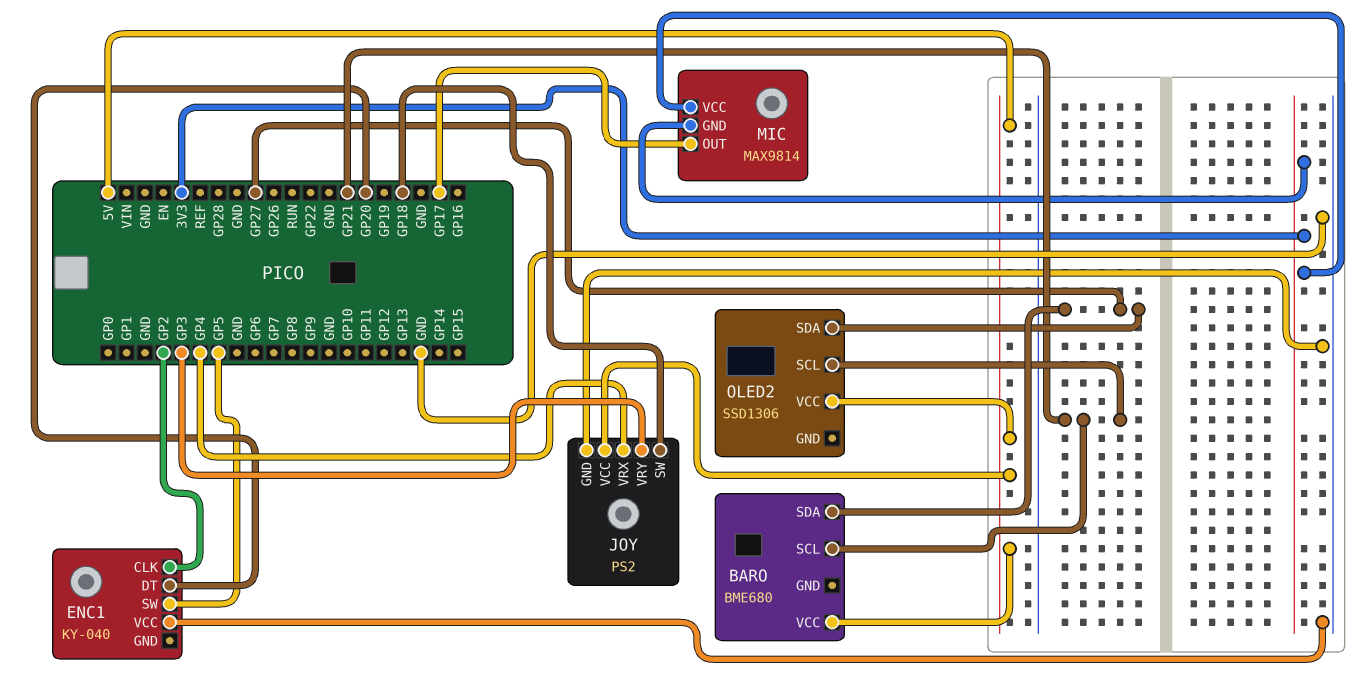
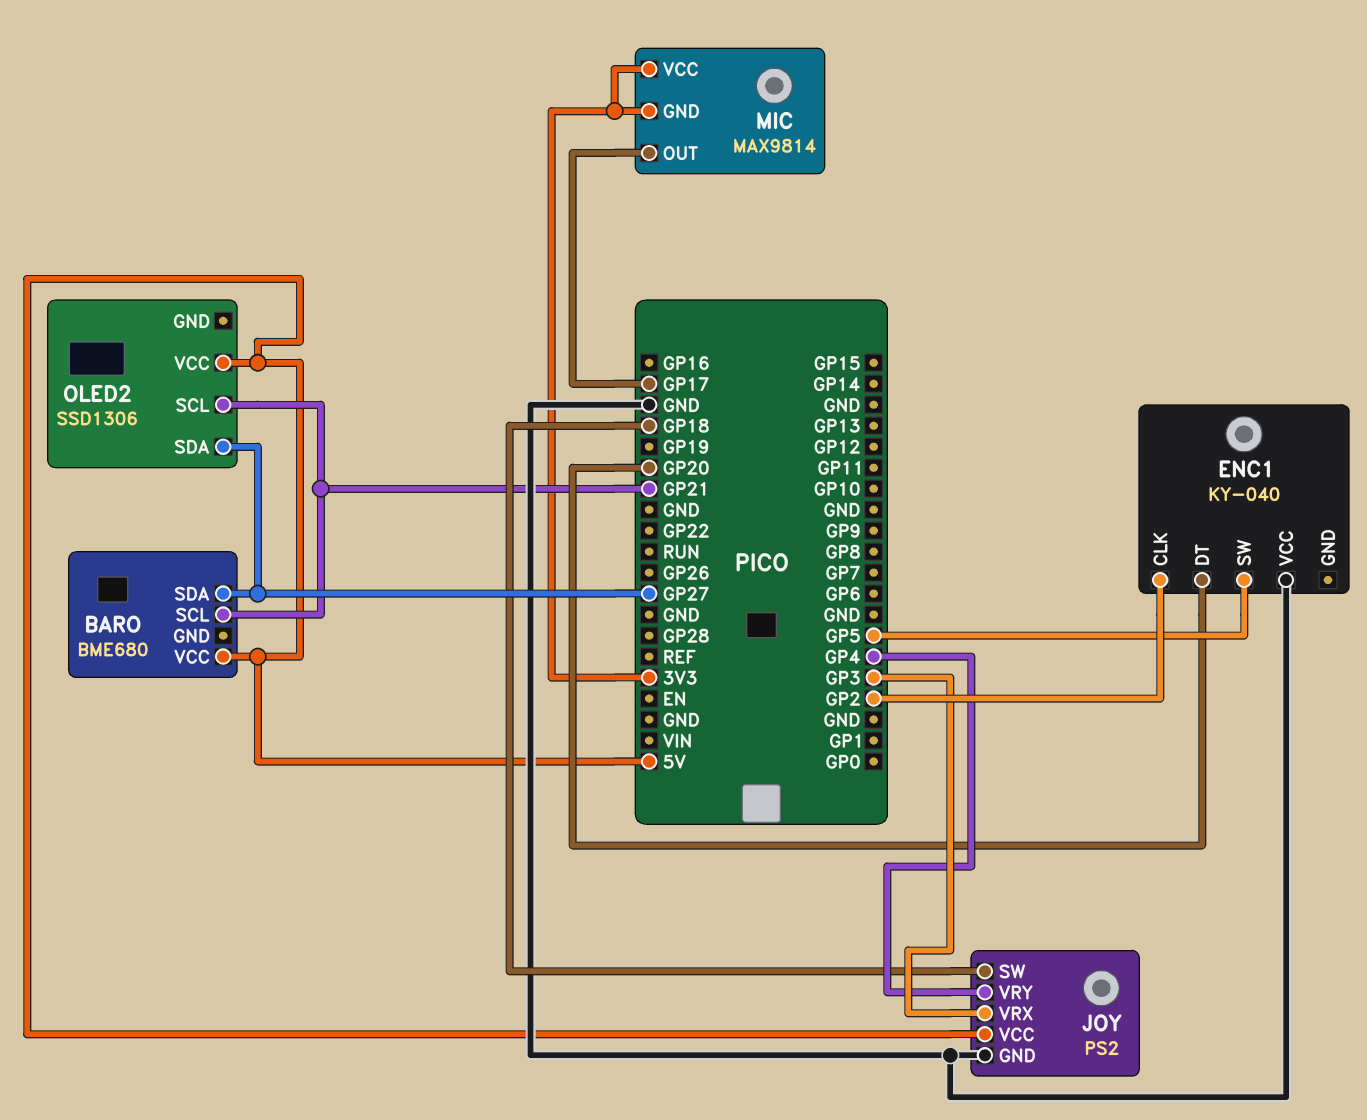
JOY pin VRX: GP4 -> GP3
JOY pin VRY: GP3 -> GP4

